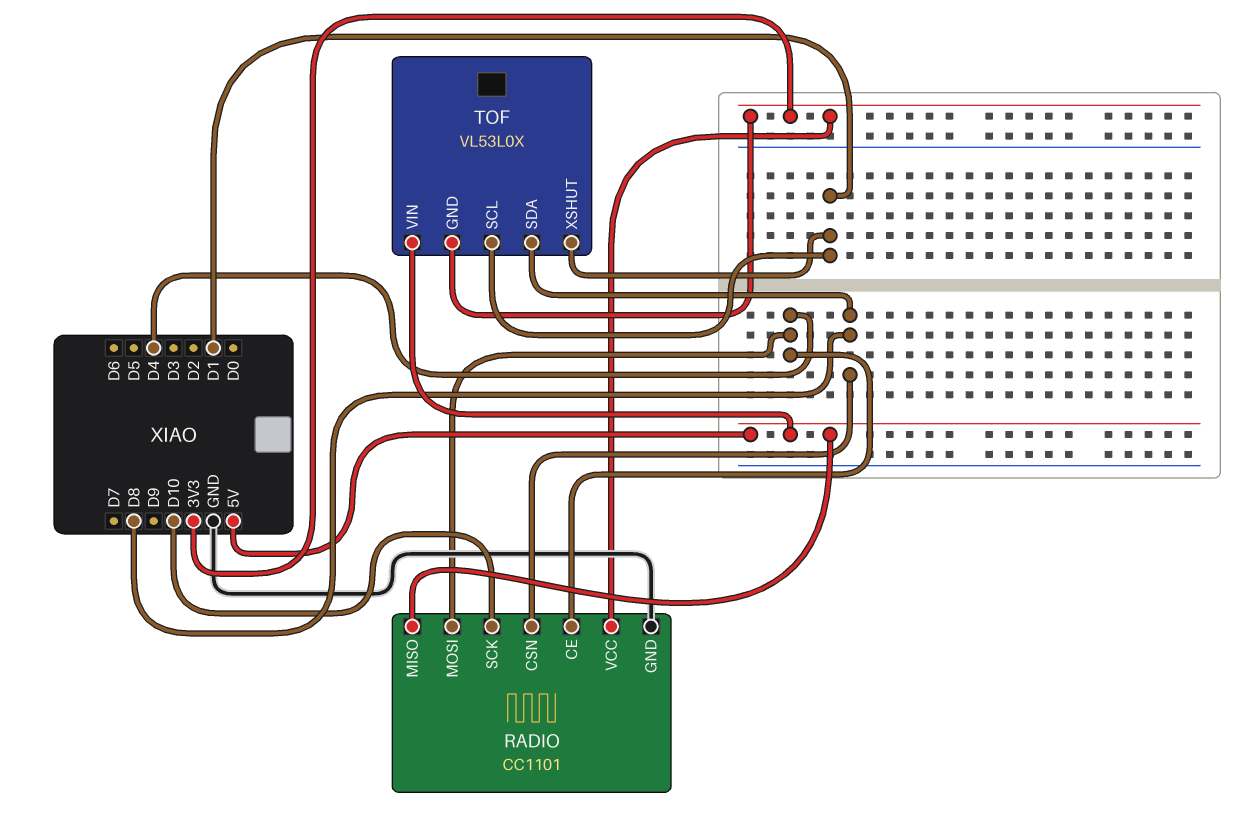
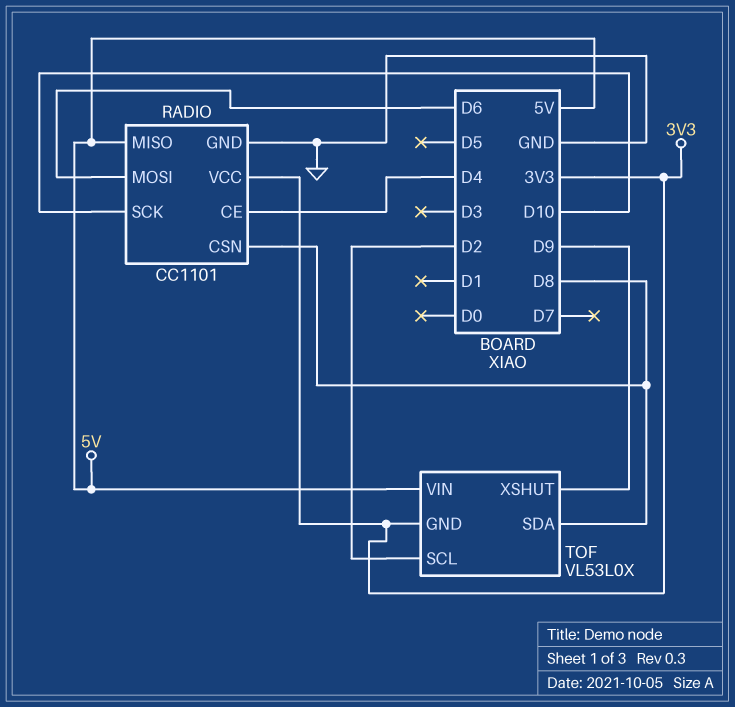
RADIO pin MOSI: D4 -> D6
TOF pin SCL: D1 -> D2
TOF pin XSHUT: D1 -> D9

